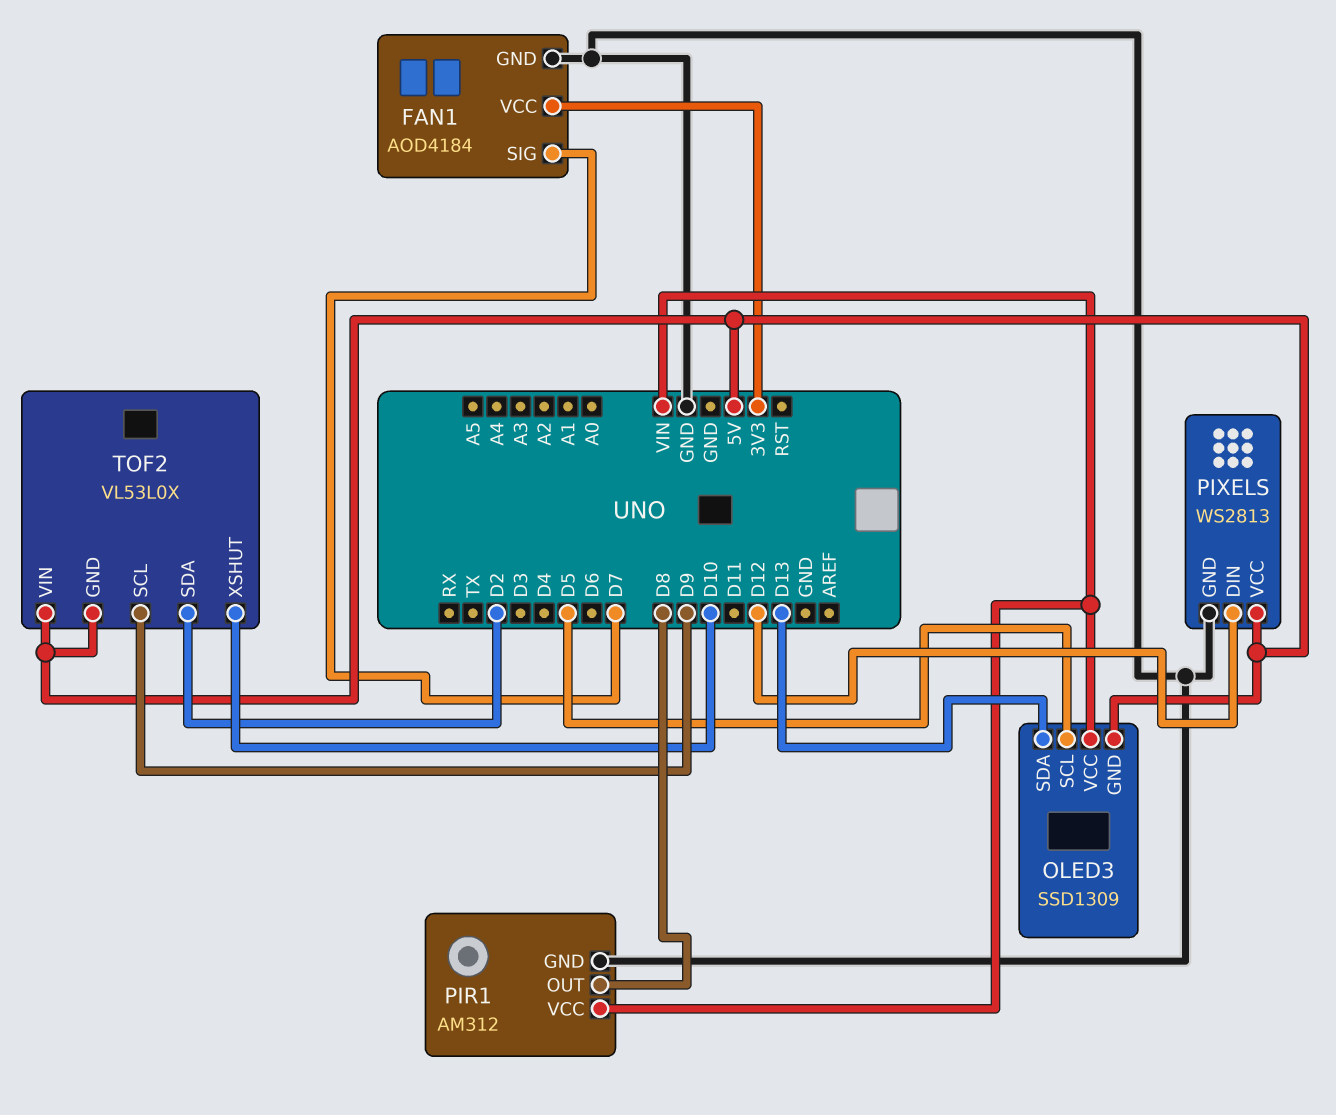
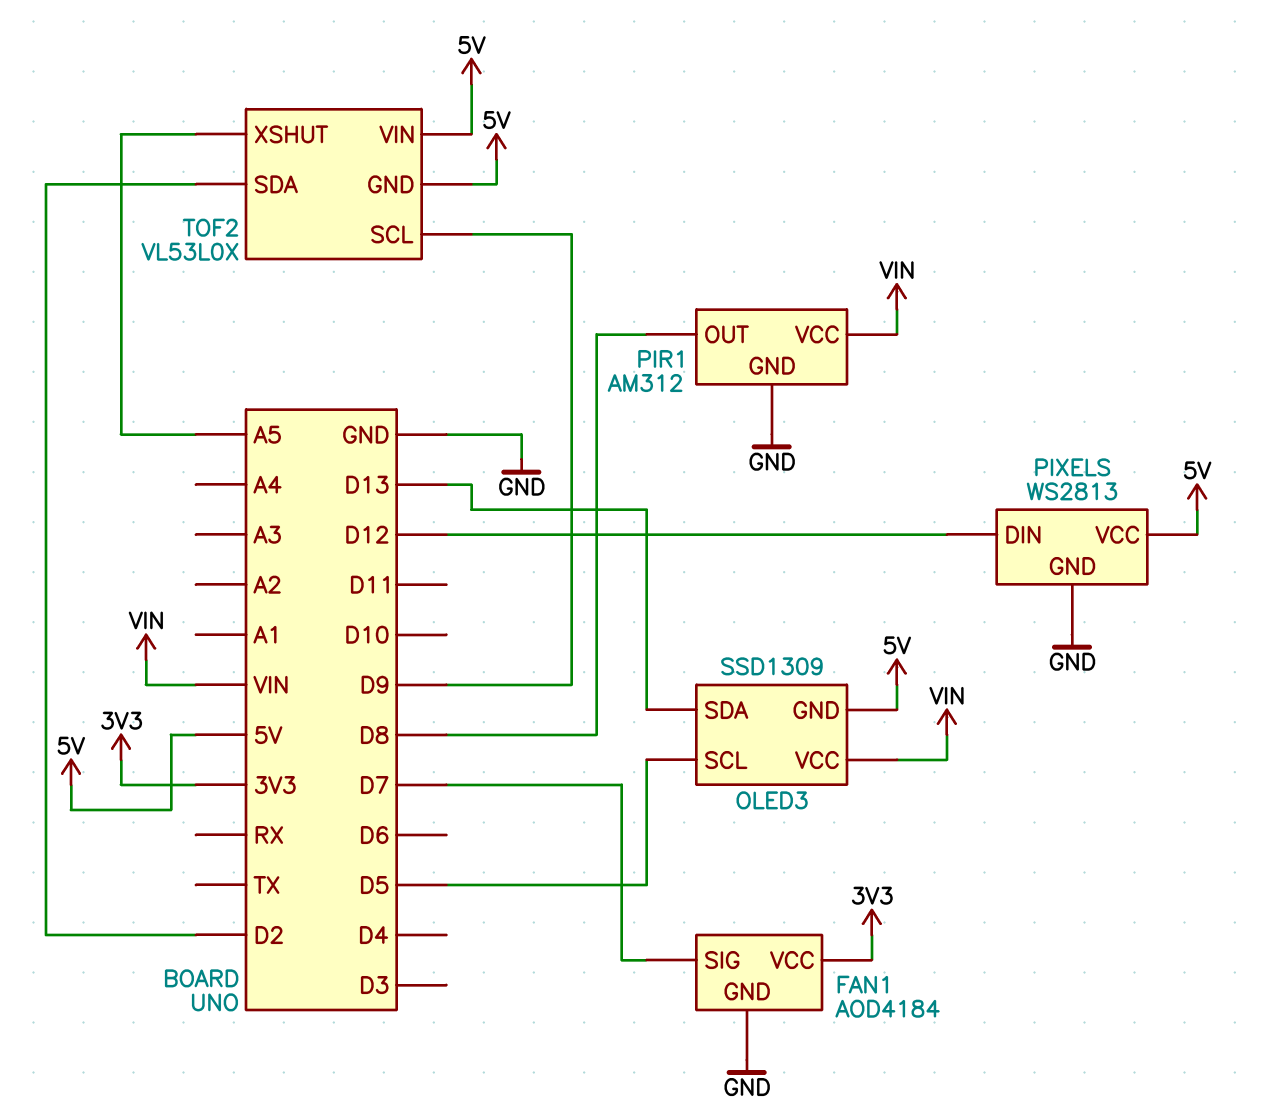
TOF2 pin XSHUT: D10 -> A5

